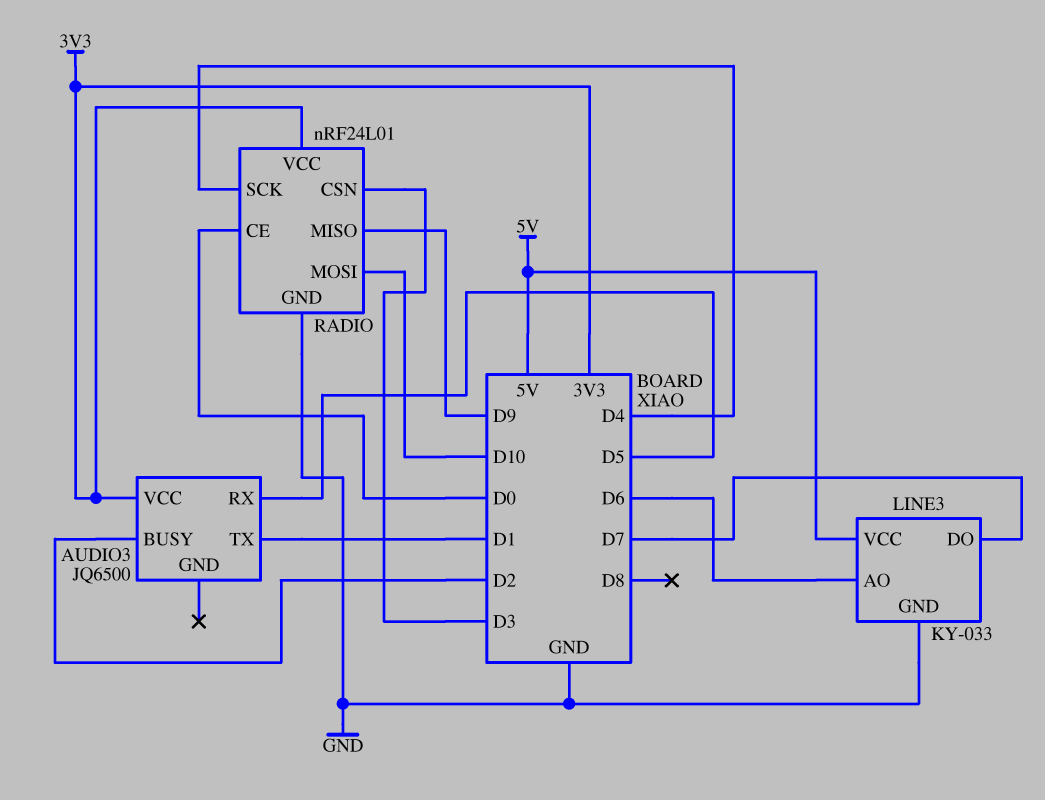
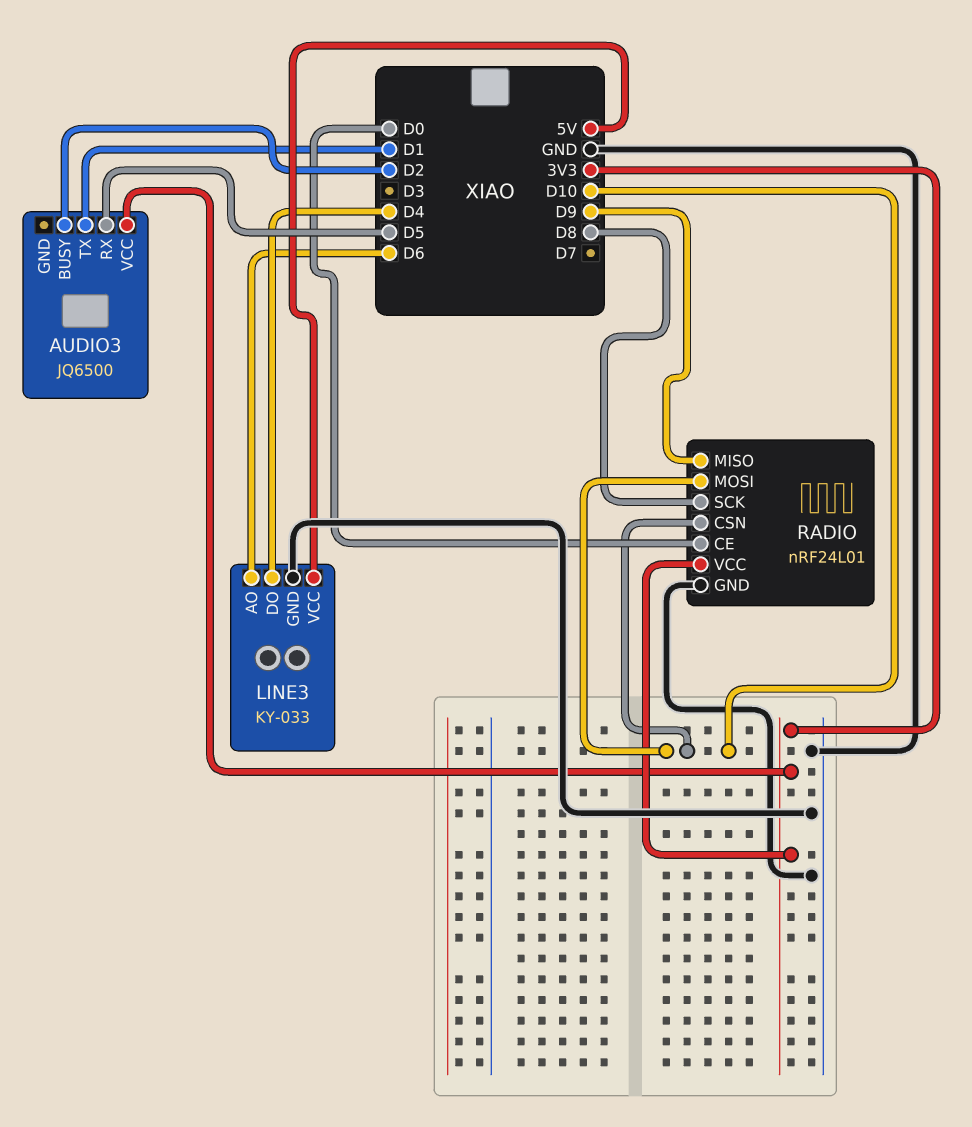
LINE3 pin DO: D7 -> D4
RADIO pin CSN: D3 -> D10
RADIO pin SCK: D4 -> D8

